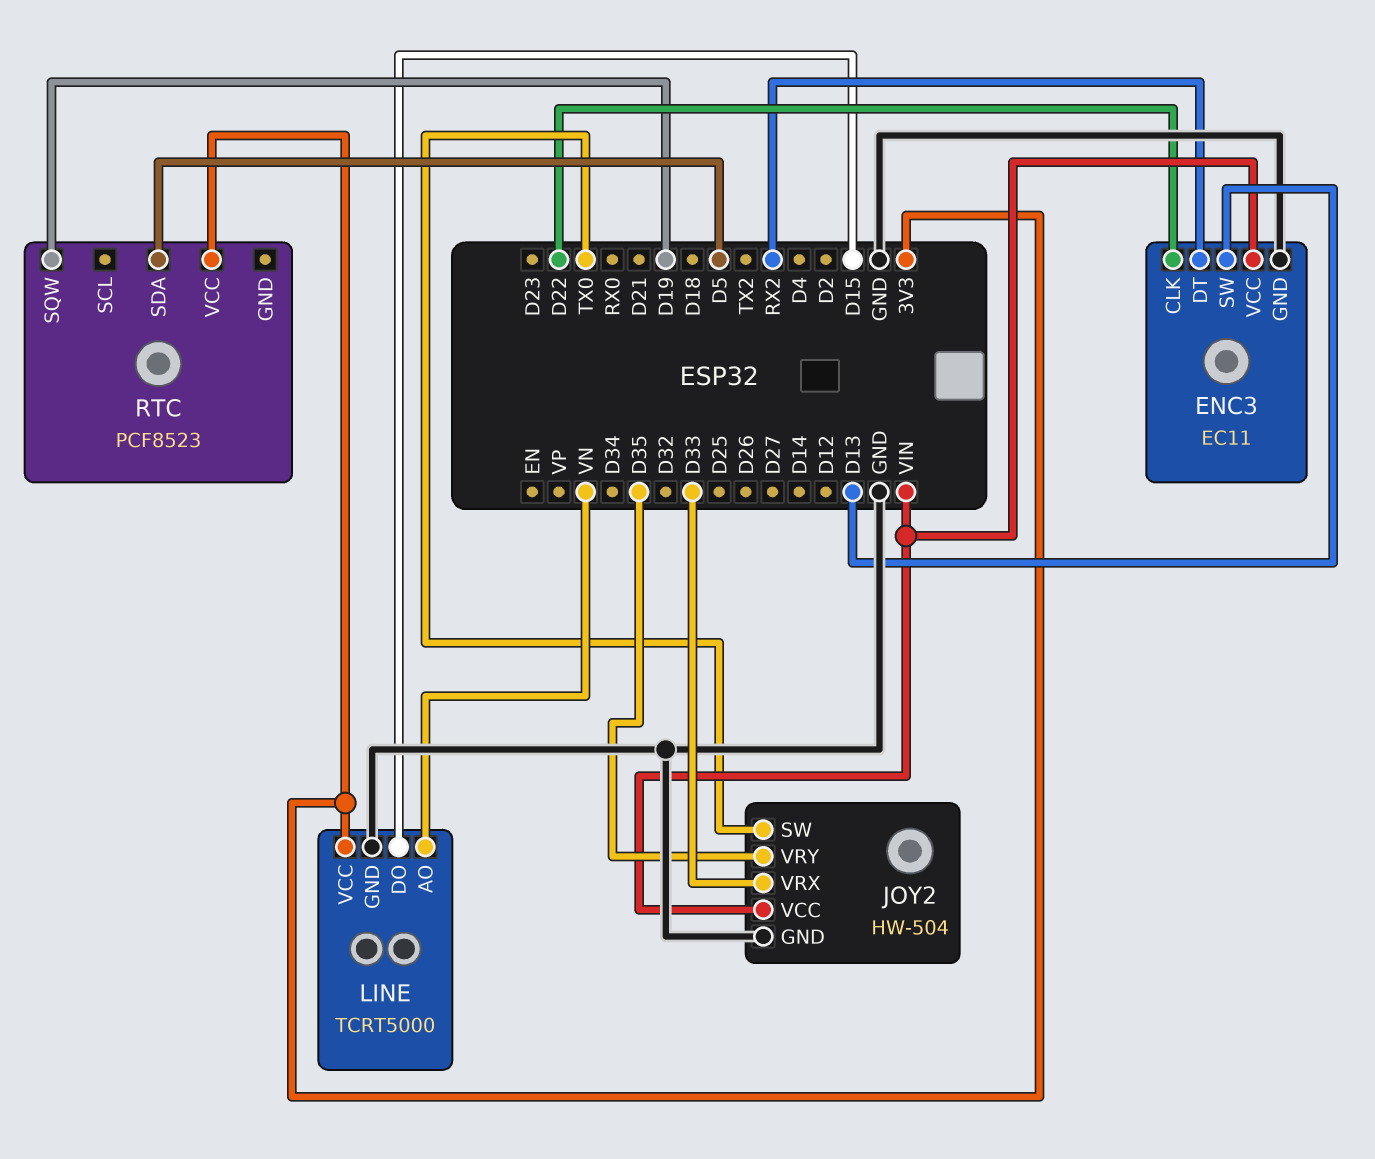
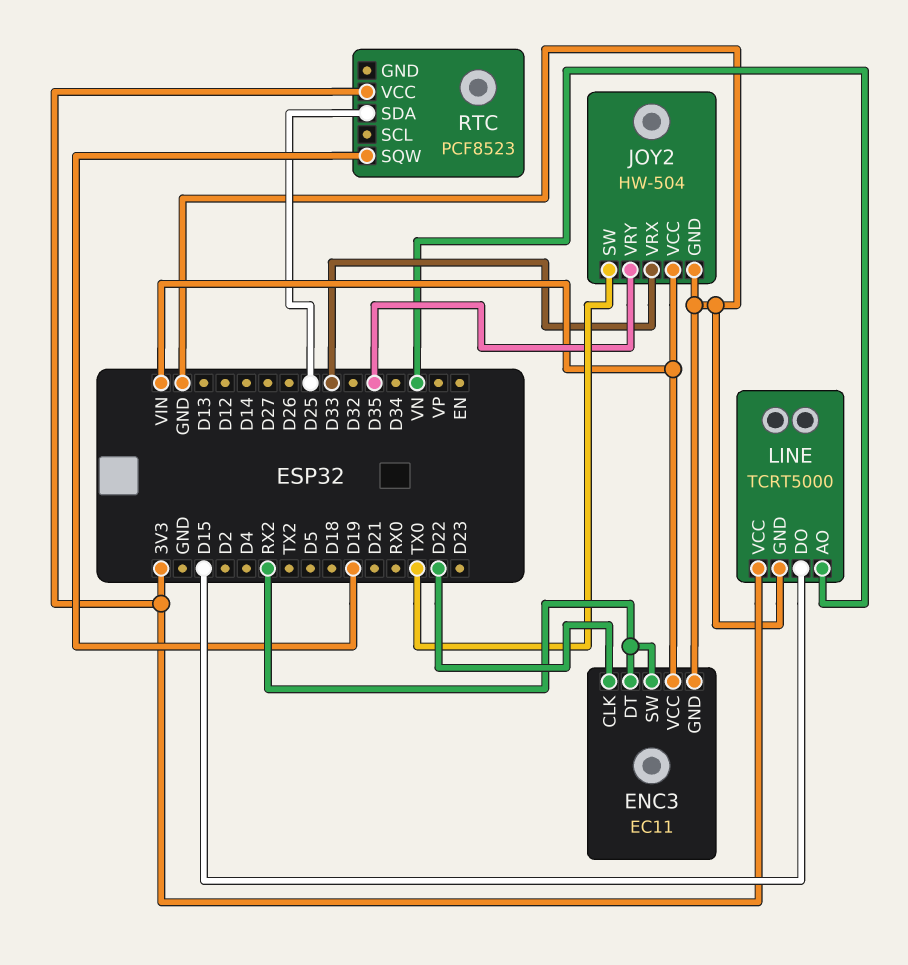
ENC3 pin SW: D13 -> RX2
RTC pin SDA: D5 -> D25

